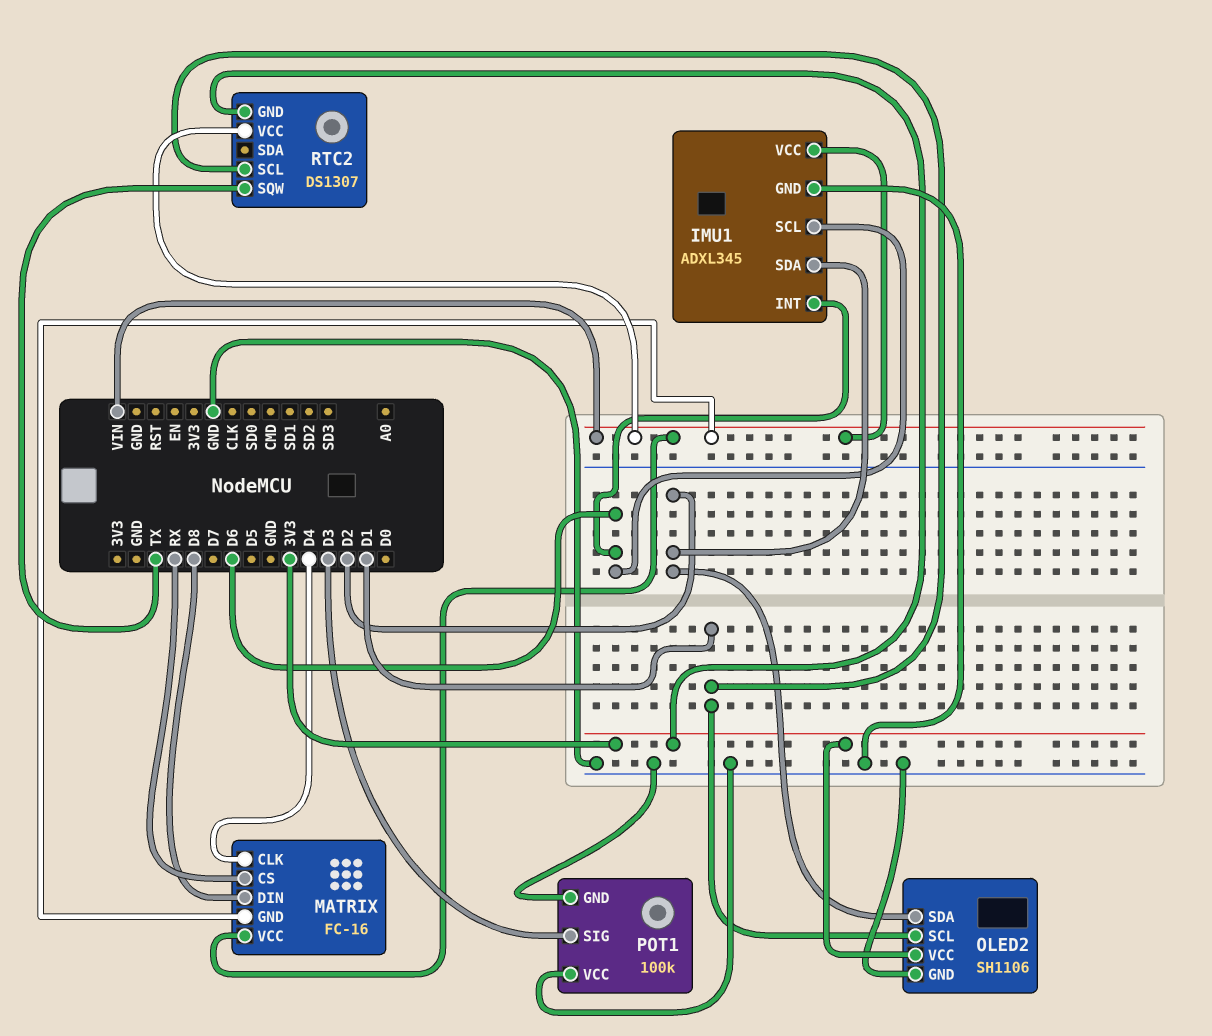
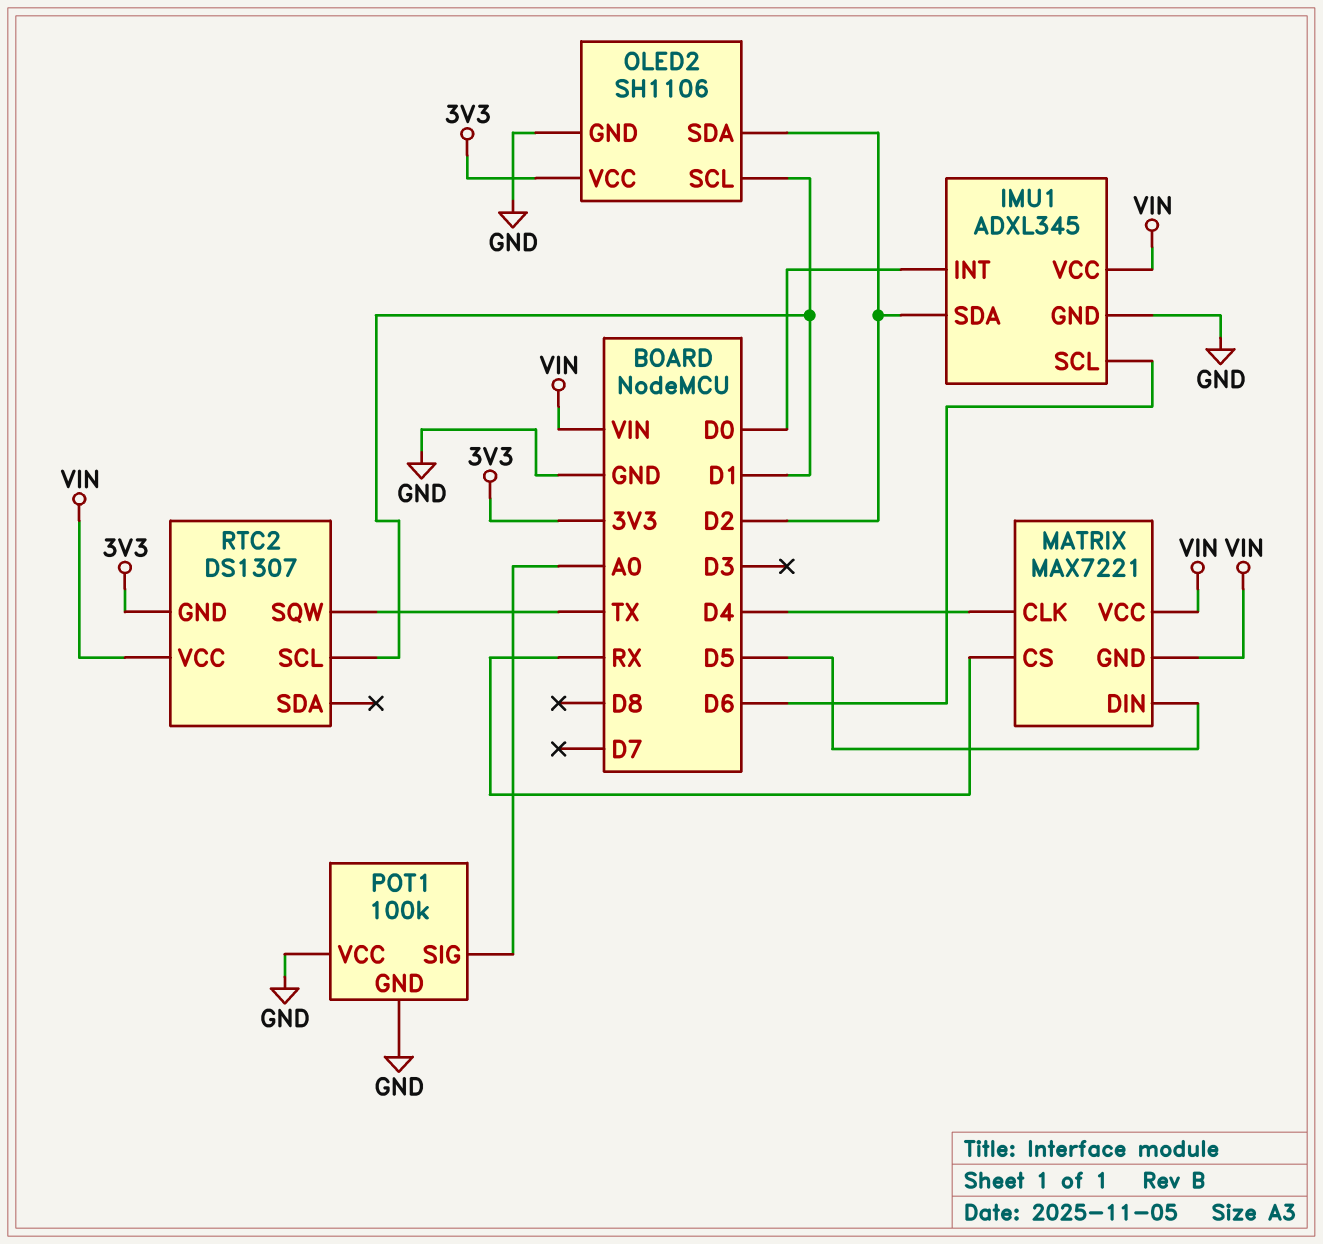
IMU1 pin INT: D6 -> D0
MATRIX: FC-16 -> MAX7221
MATRIX pin DIN: D8 -> D5
POT1 pin SIG: D3 -> A0

